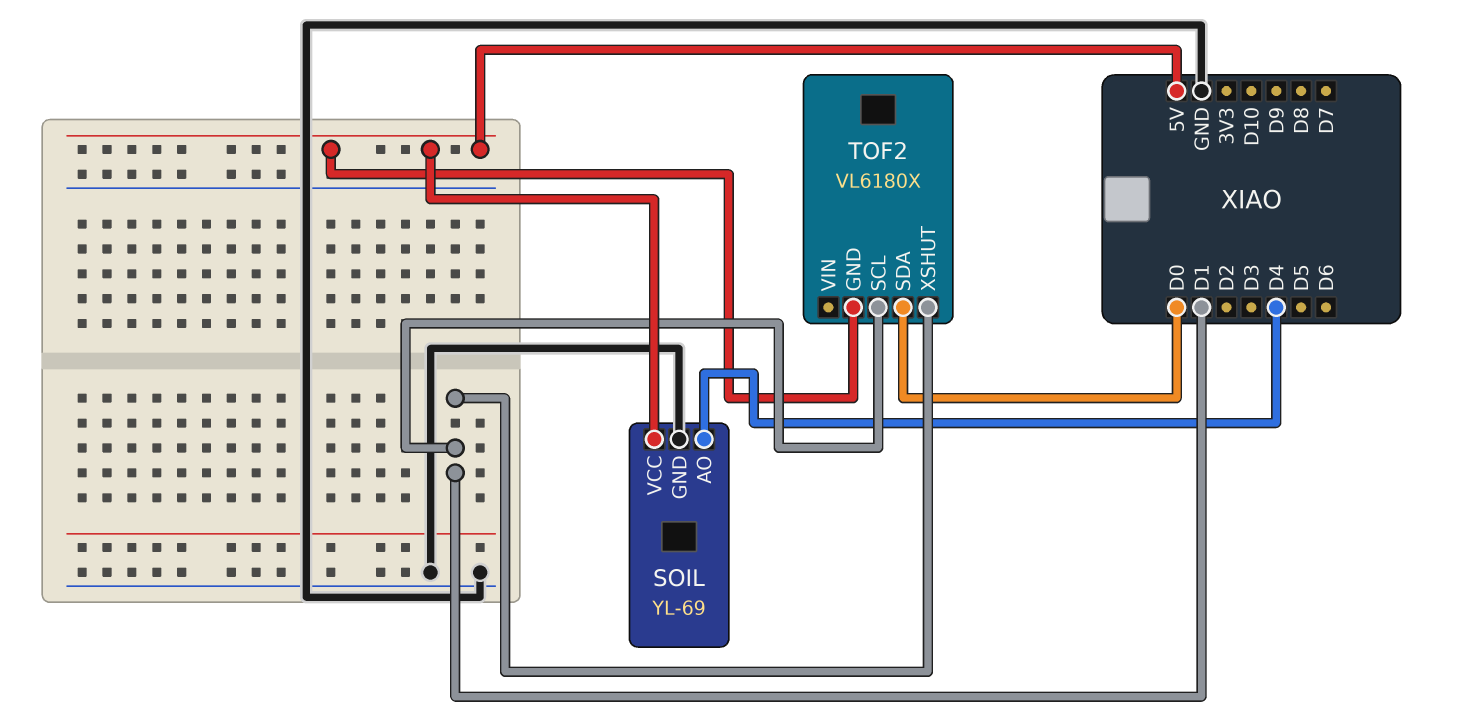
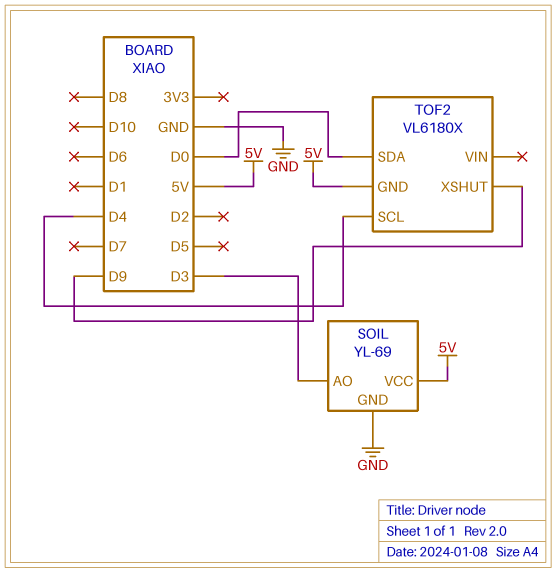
SOIL pin AO: D4 -> D3
TOF2 pin SCL: D1 -> D4
TOF2 pin XSHUT: D1 -> D9

